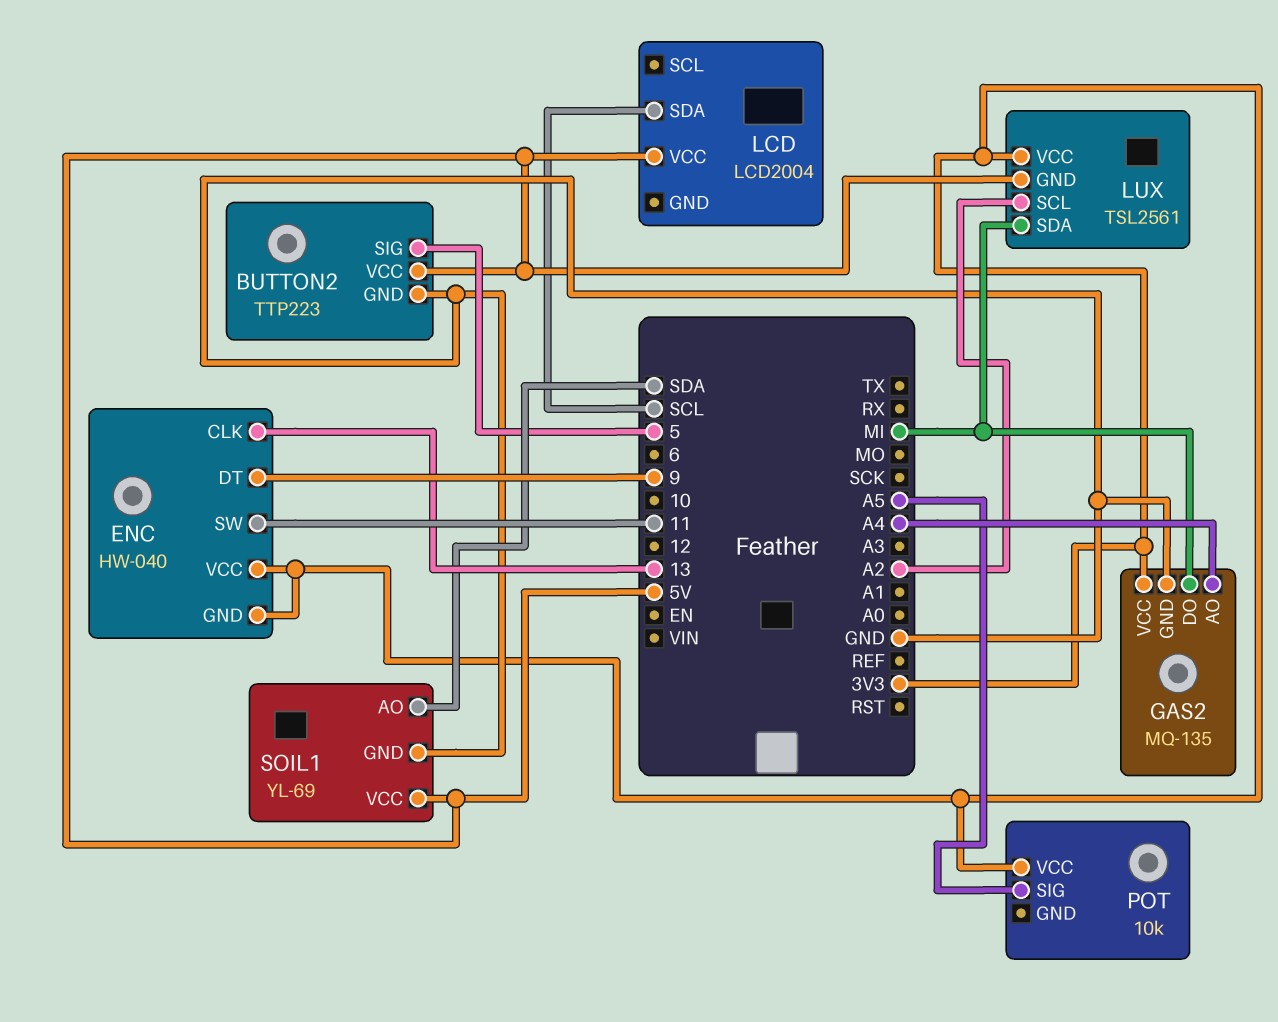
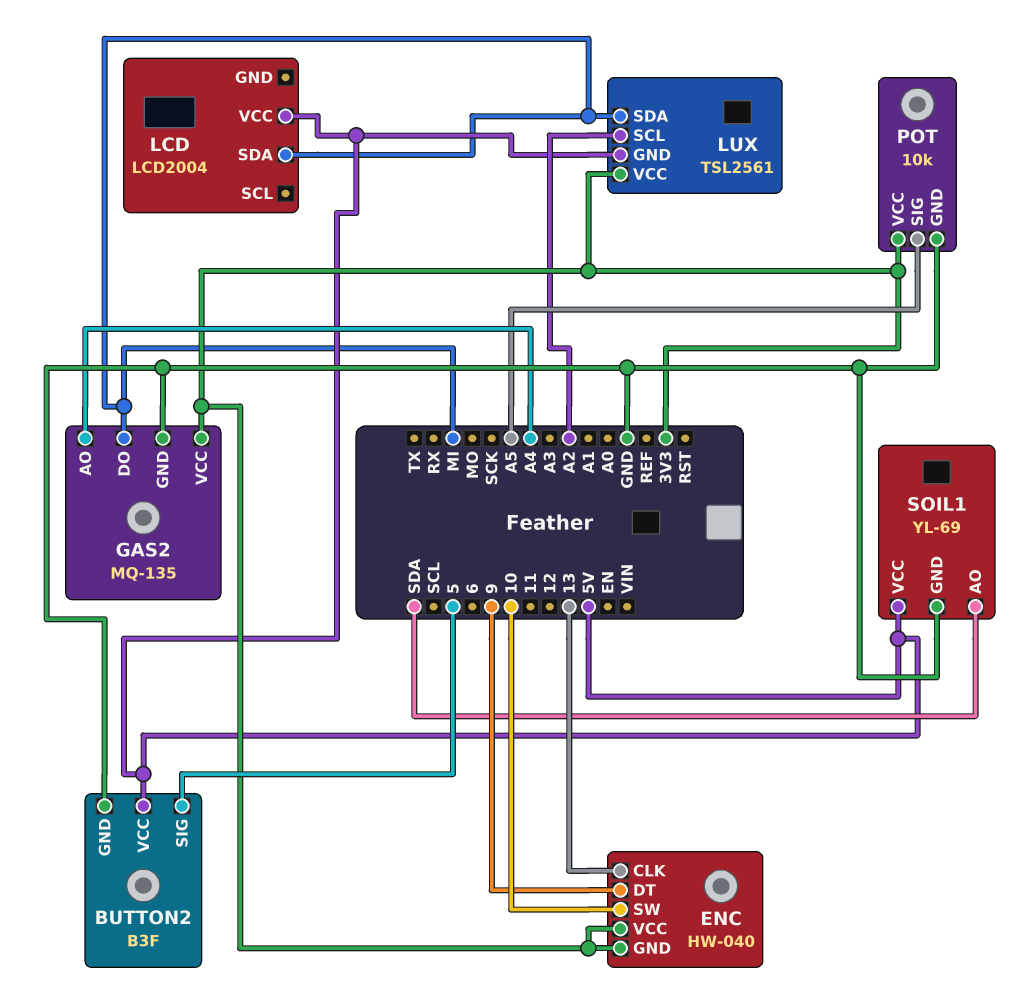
BUTTON2: TTP223 -> B3F
ENC pin SW: 11 -> 10
LCD pin SDA: SCL -> MI
POT pin GND: none -> GND

